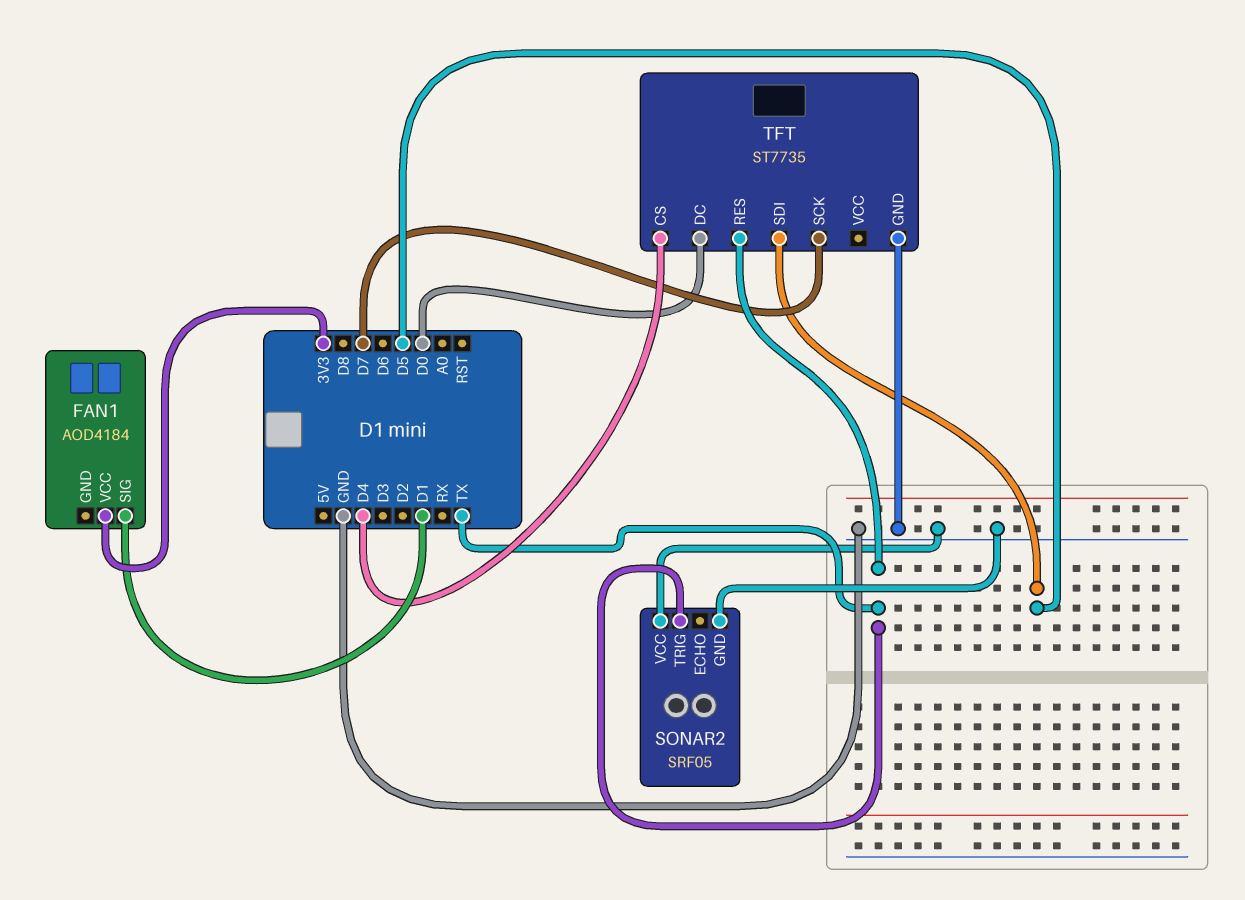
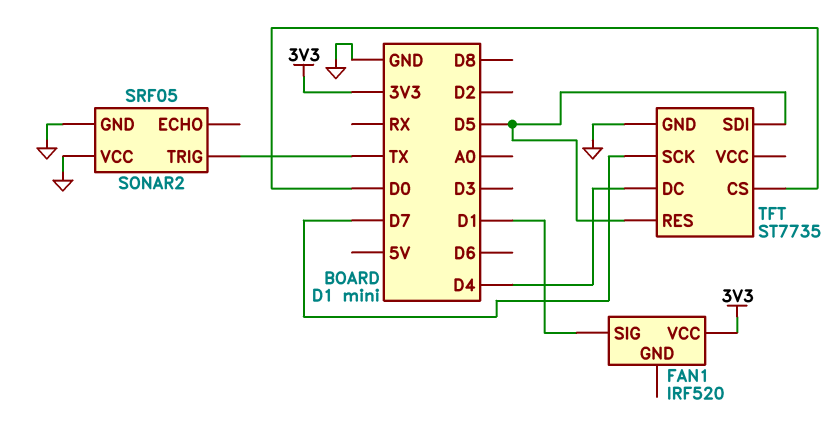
FAN1: AOD4184 -> IRF520
TFT pin CS: D4 -> D0
TFT pin DC: D0 -> D4
TFT pin RES: TX -> D5

